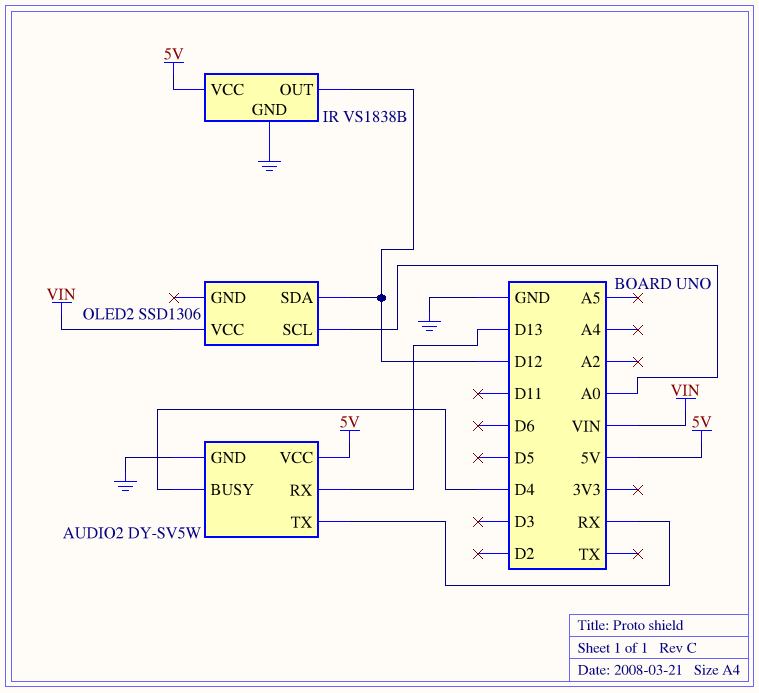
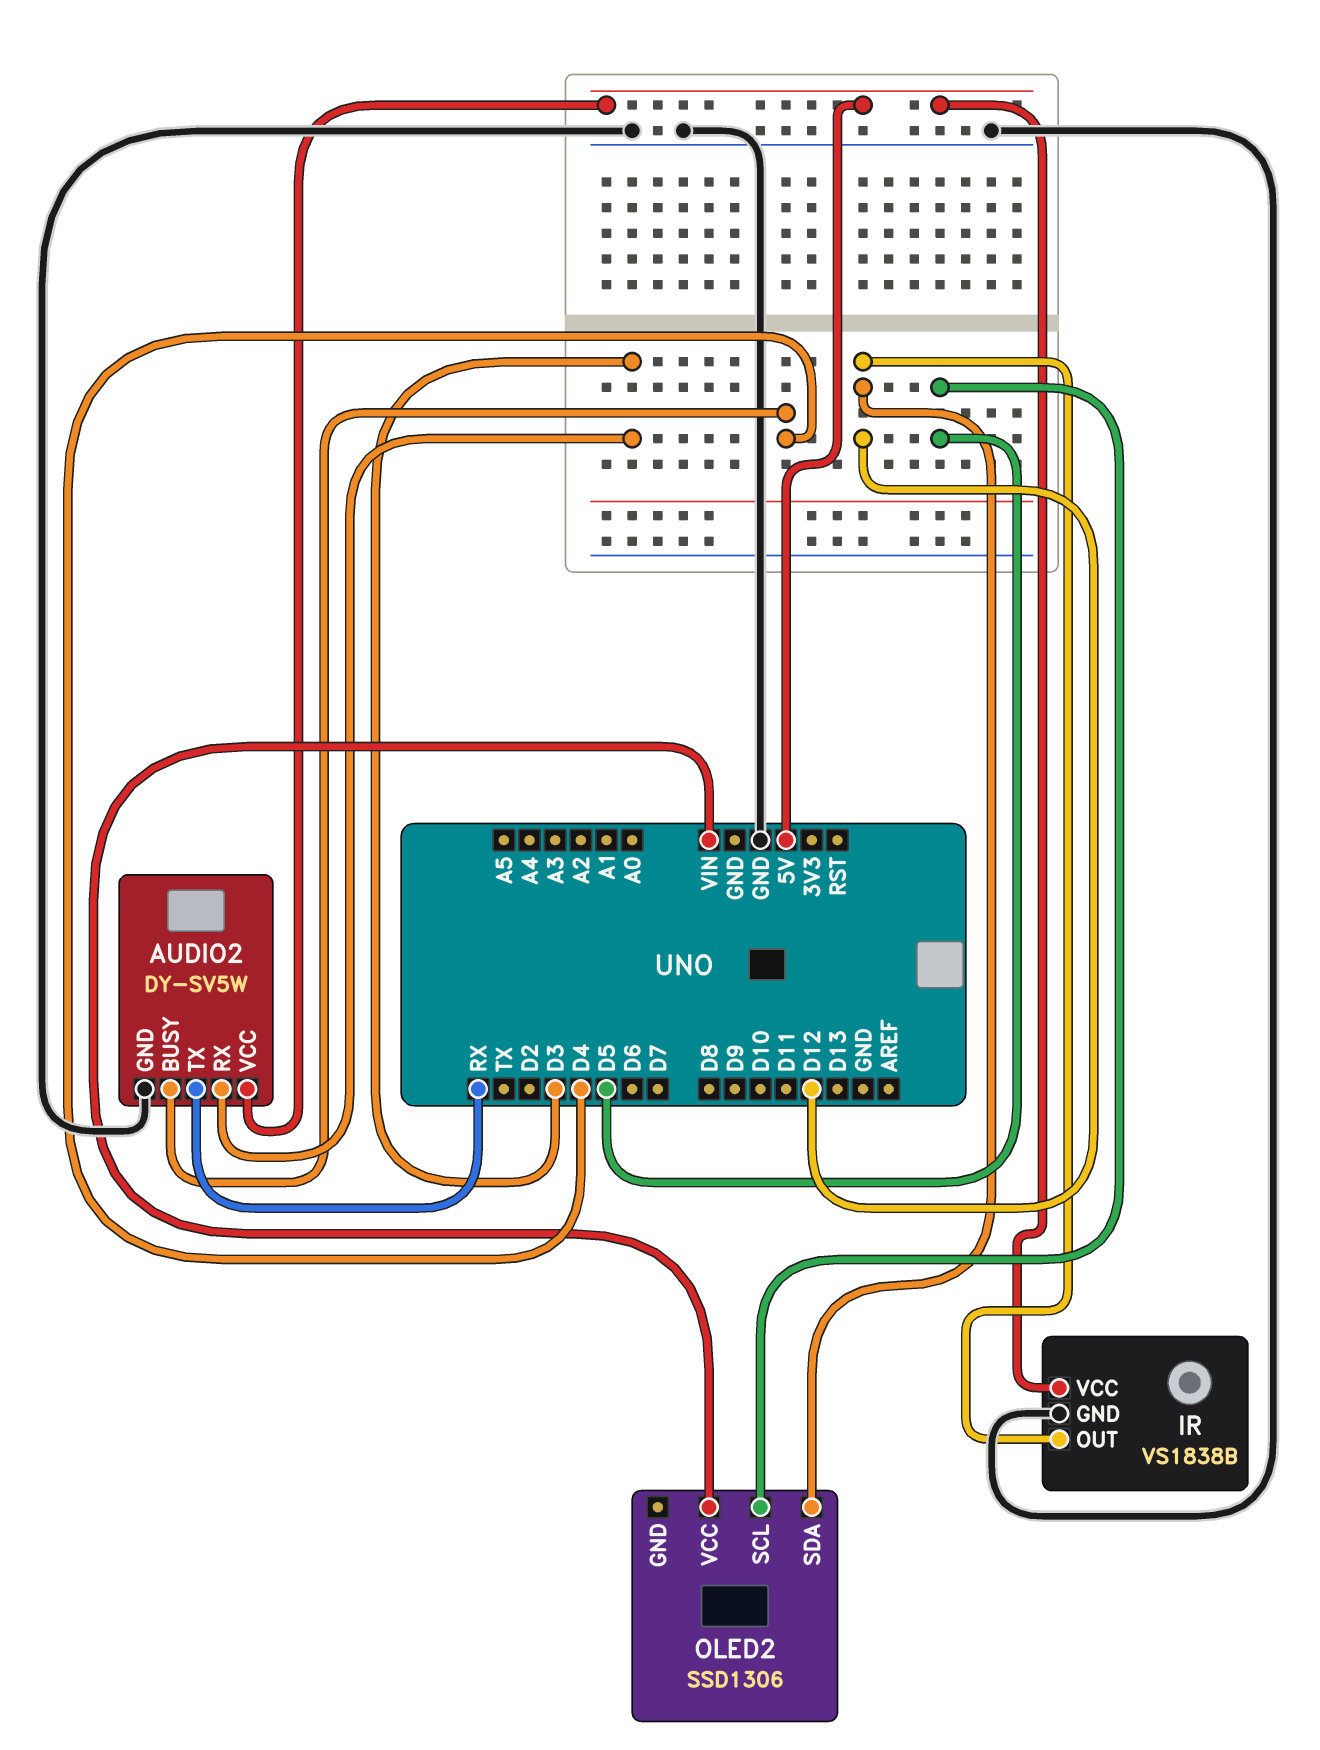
AUDIO2 pin RX: D13 -> D3
OLED2 pin SCL: A0 -> D5

